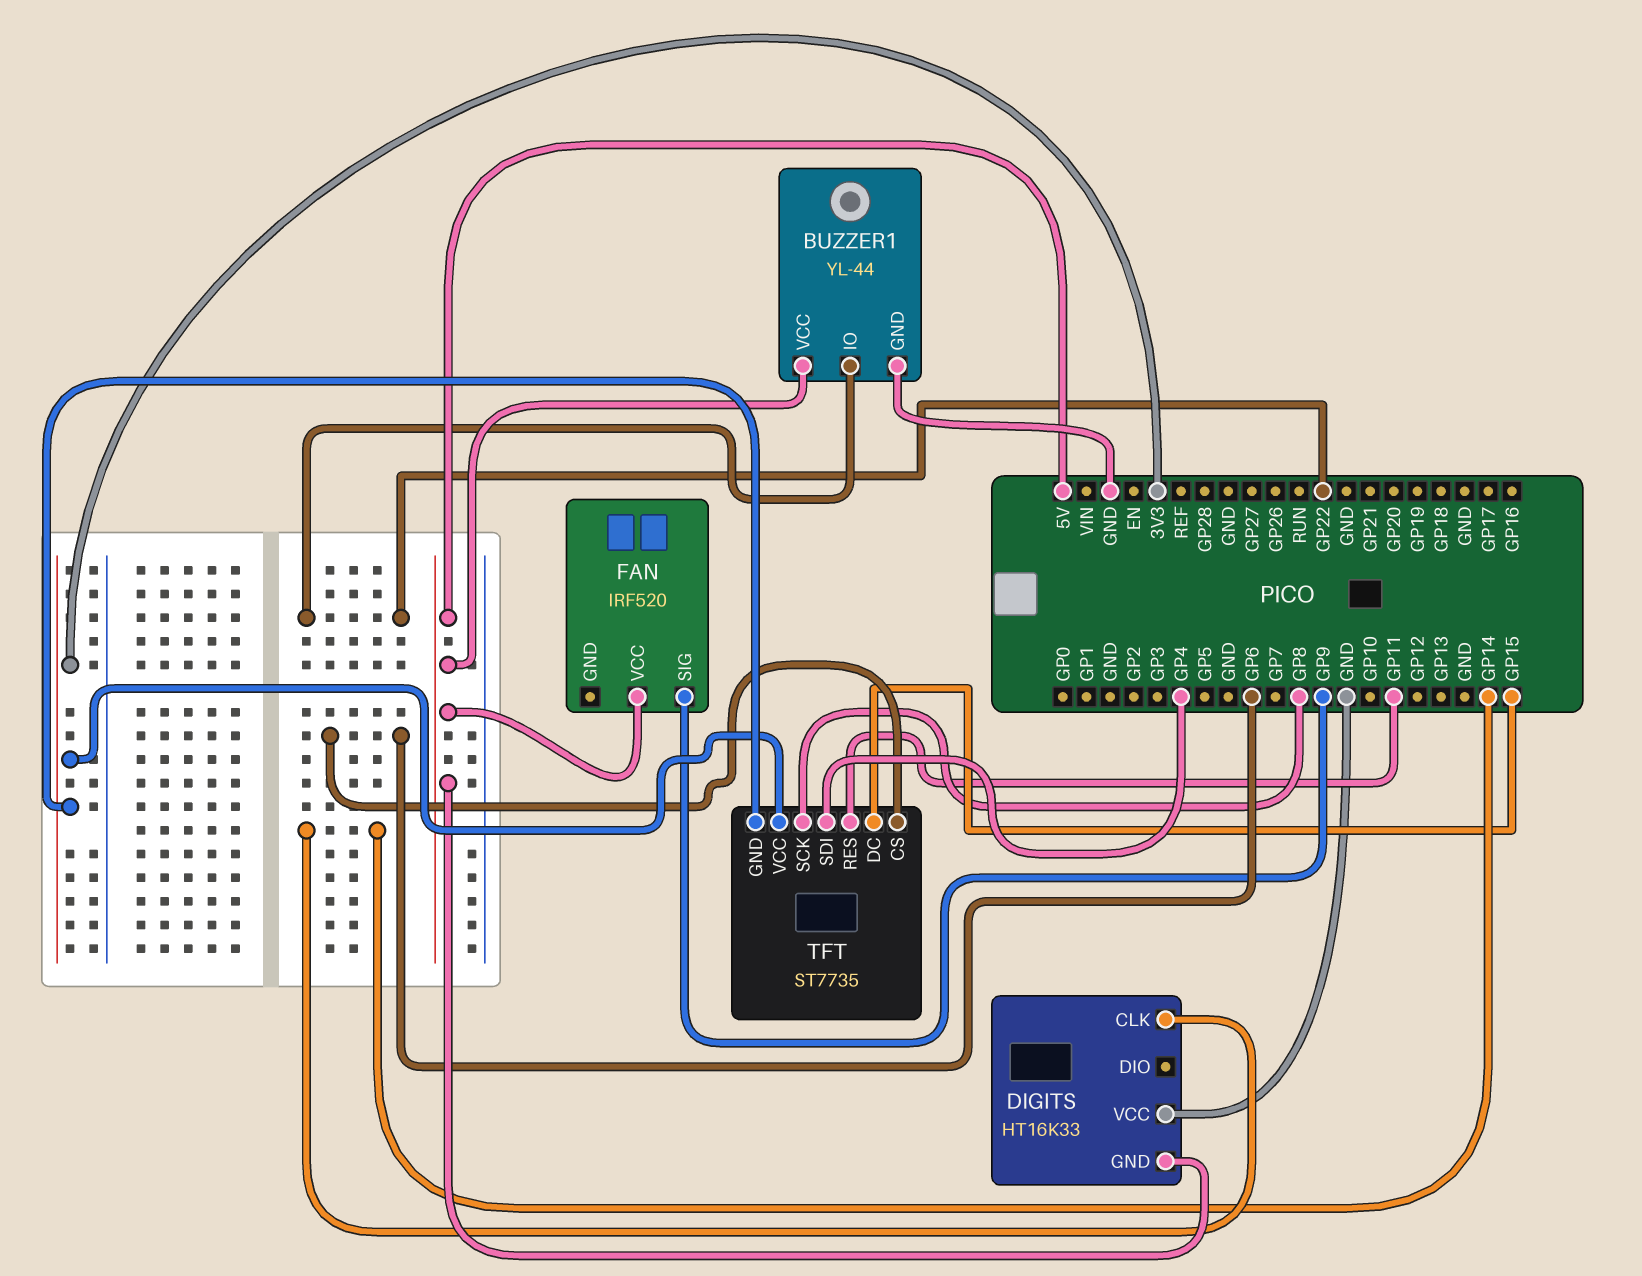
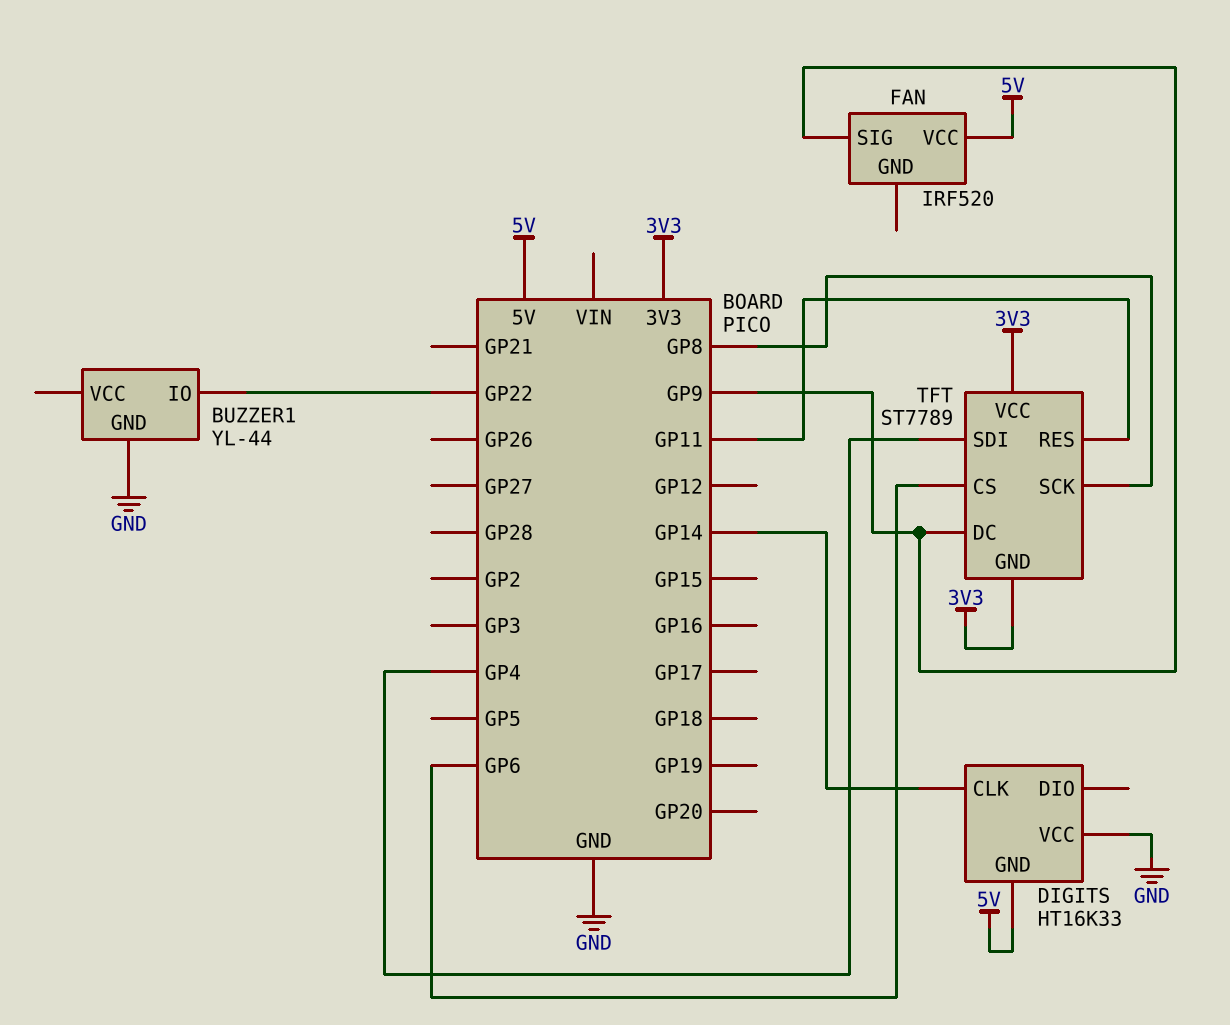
BUZZER1 pin VCC: 5V -> none
TFT: ST7735 -> ST7789
TFT pin DC: GP15 -> GP9

